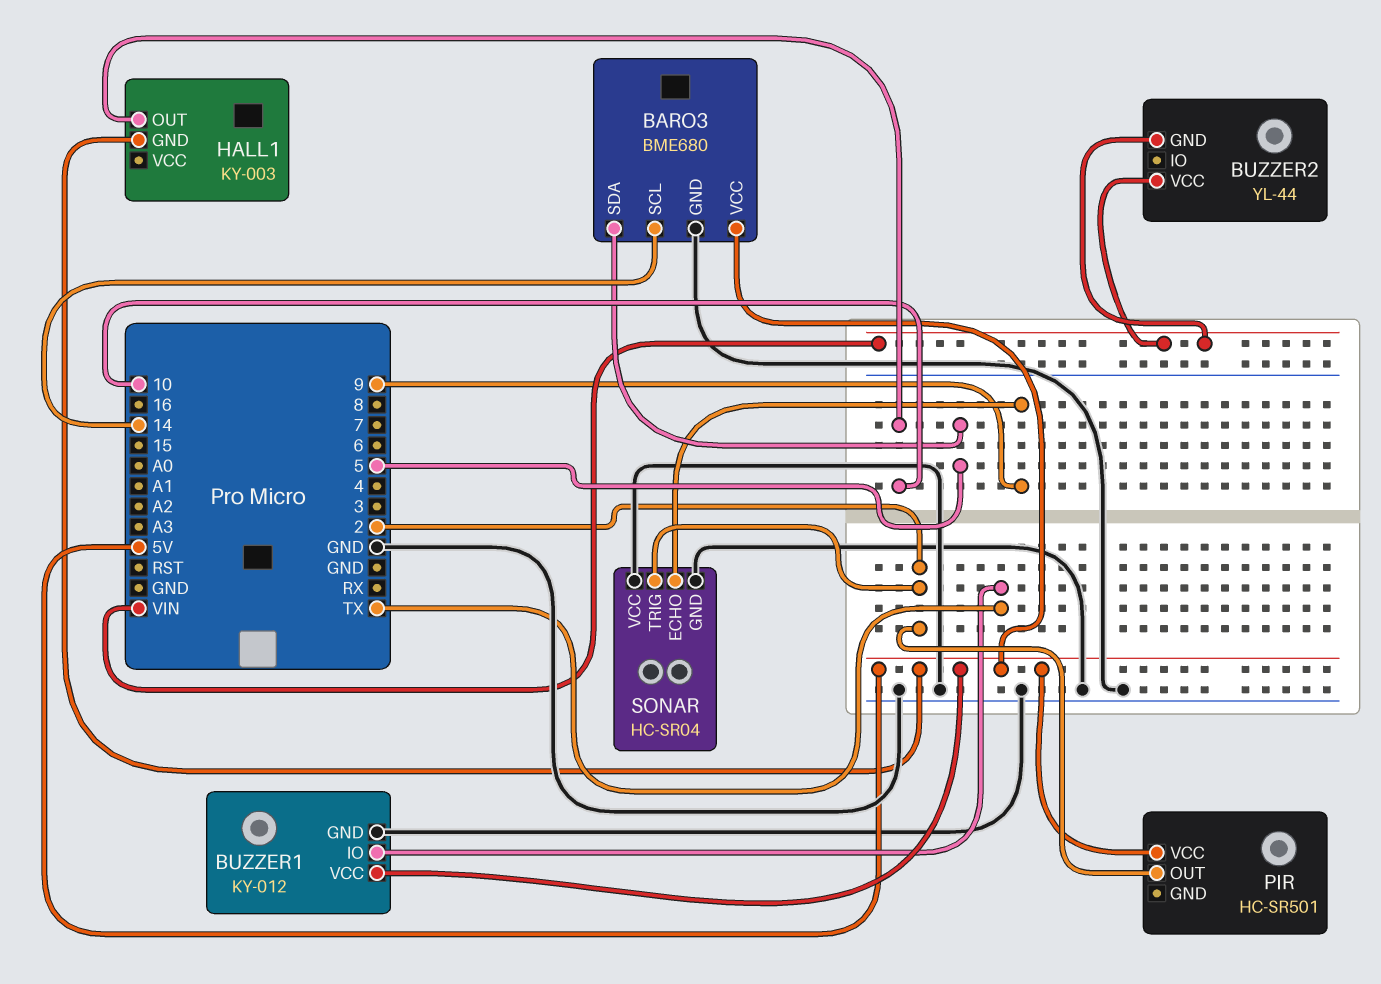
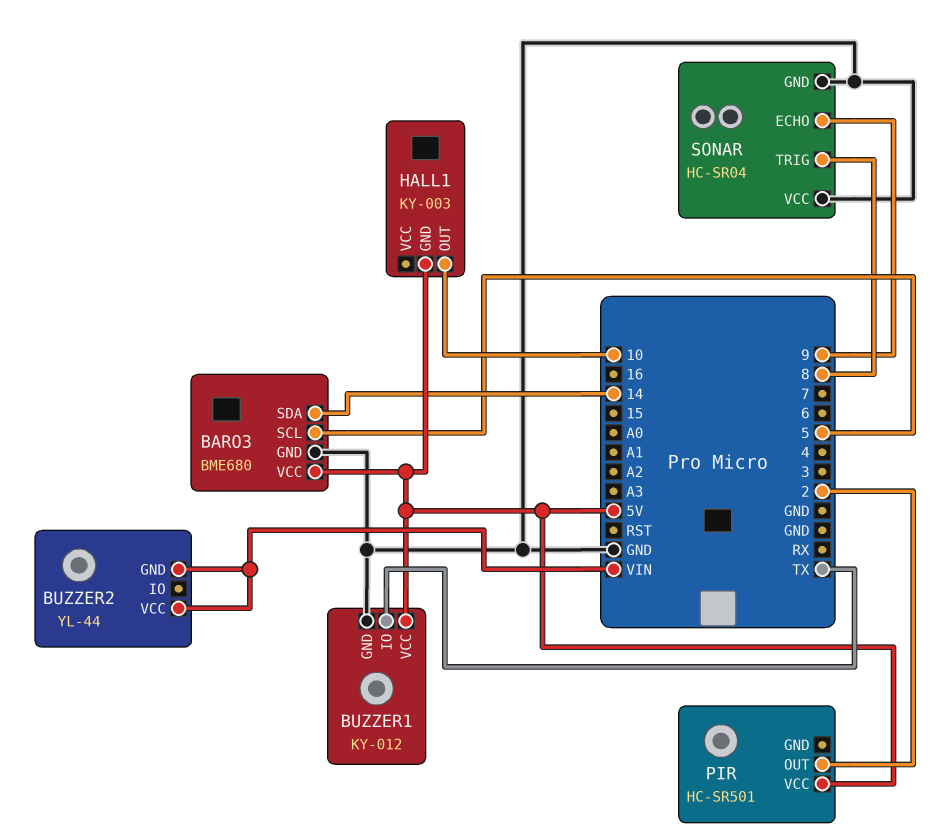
BARO3 pin SCL: 14 -> 5
BARO3 pin SDA: 5 -> 14
SONAR pin TRIG: 2 -> 8

